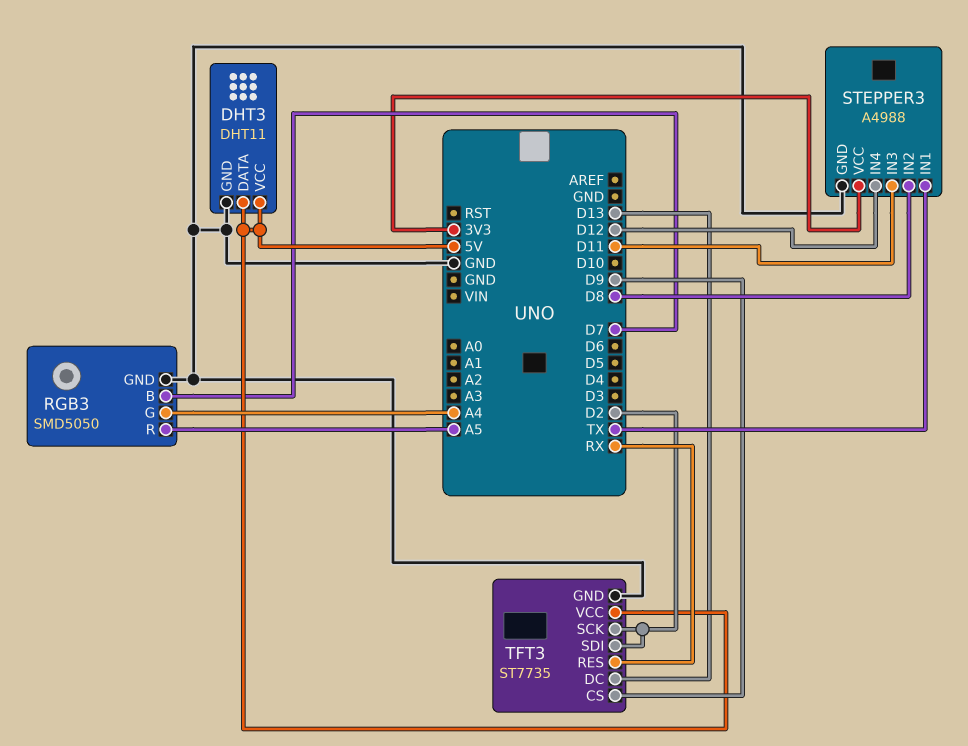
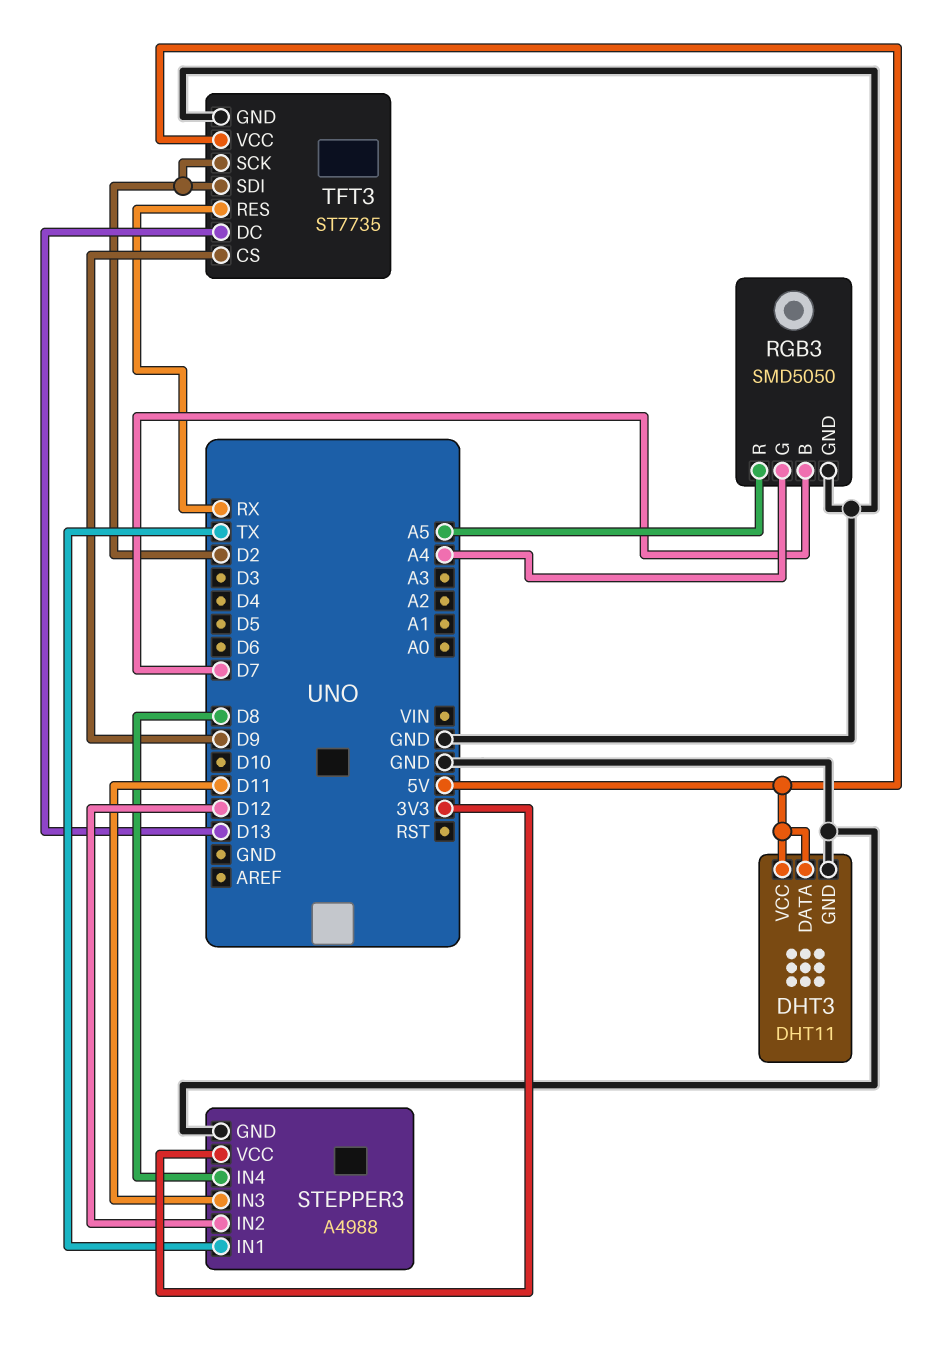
STEPPER3 pin IN2: D8 -> D12
STEPPER3 pin IN4: D12 -> D8

